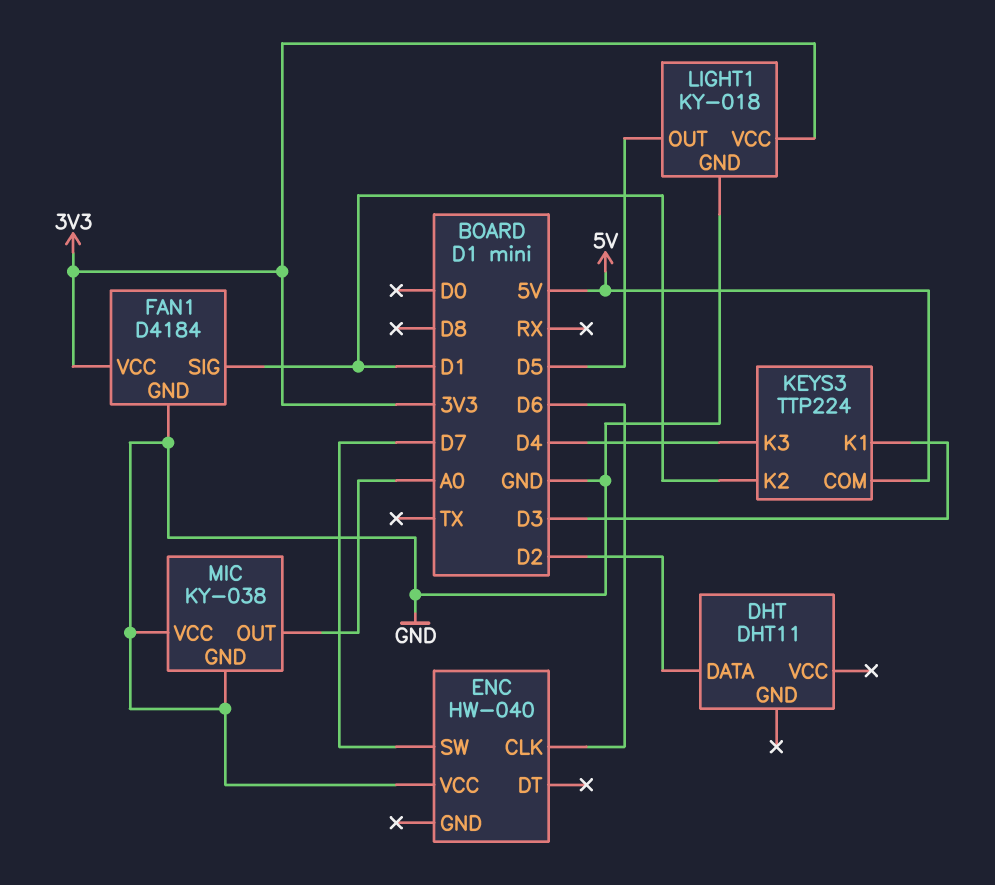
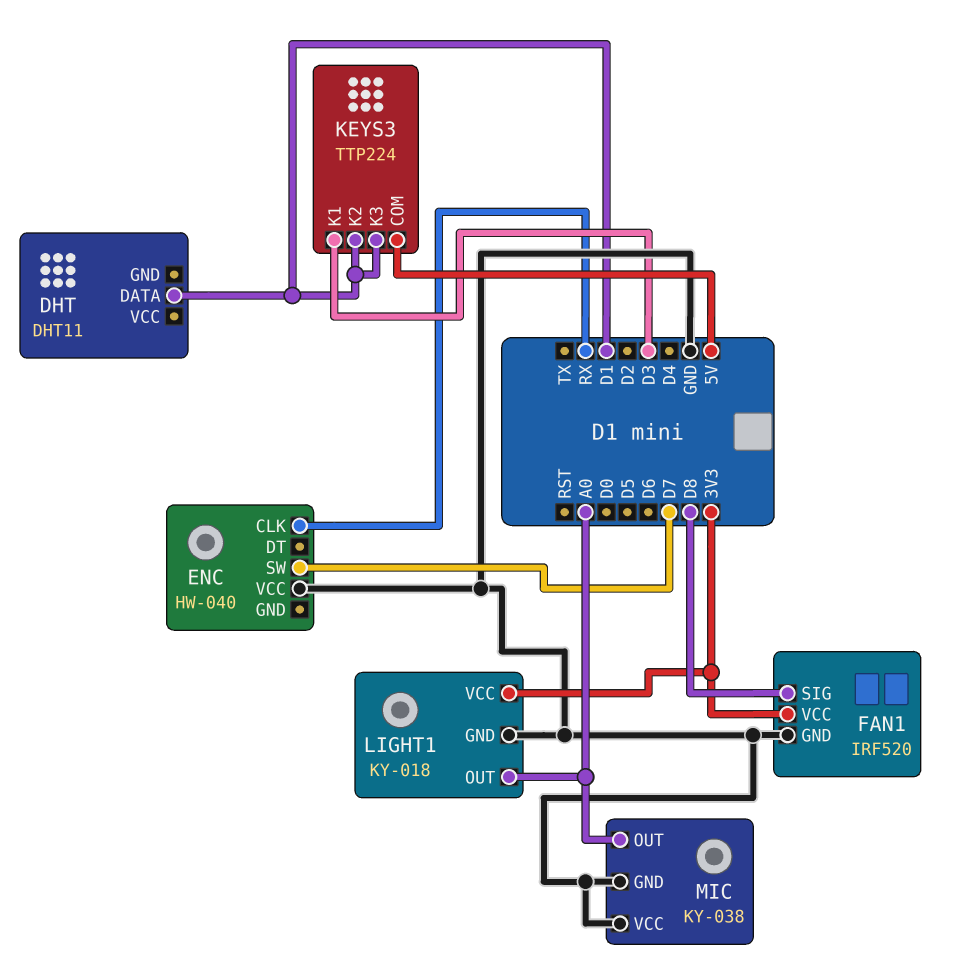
DHT pin DATA: D2 -> D1
ENC pin CLK: D6 -> RX
FAN1: D4184 -> IRF520
FAN1 pin SIG: D1 -> D8
KEYS3 pin K3: D4 -> D1
LIGHT1 pin OUT: D5 -> A0

